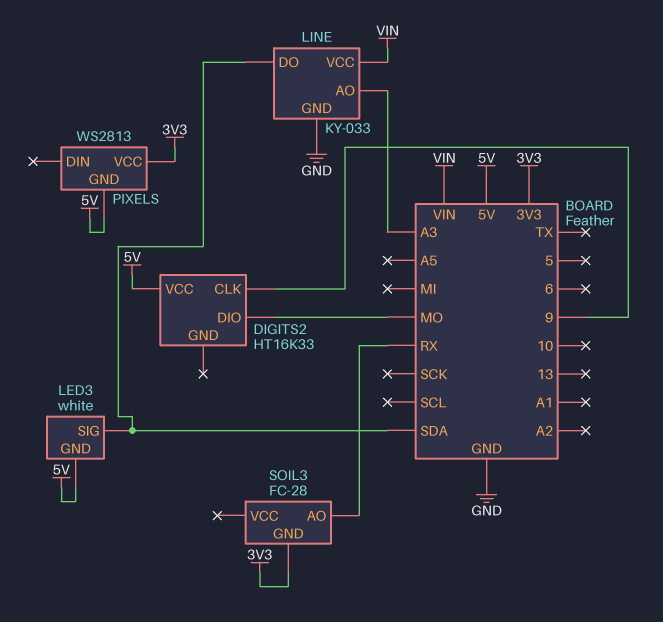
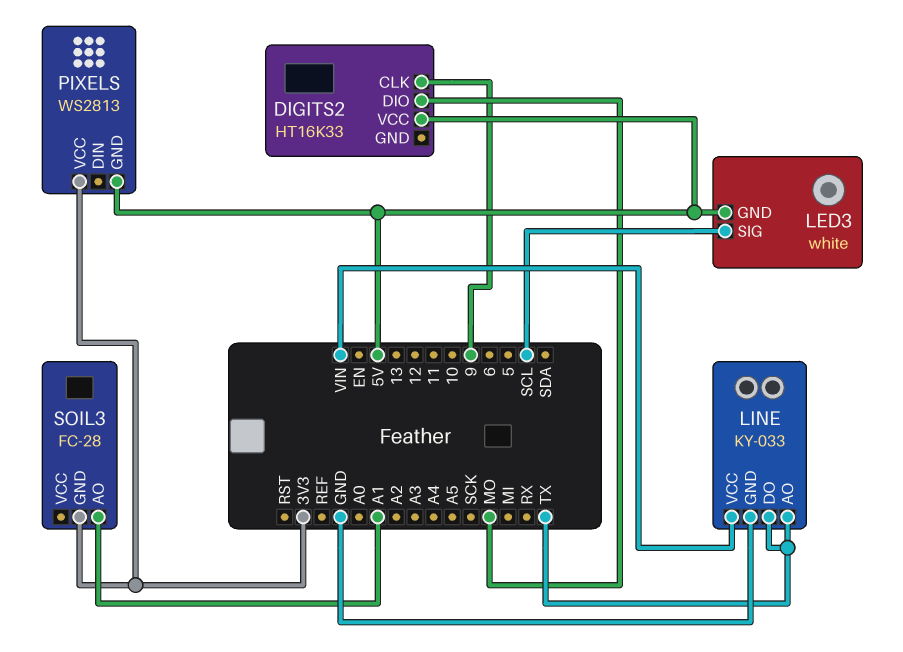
LED3 pin SIG: SDA -> SCL
LINE pin AO: A3 -> TX
LINE pin DO: SDA -> TX
SOIL3 pin AO: RX -> A1

